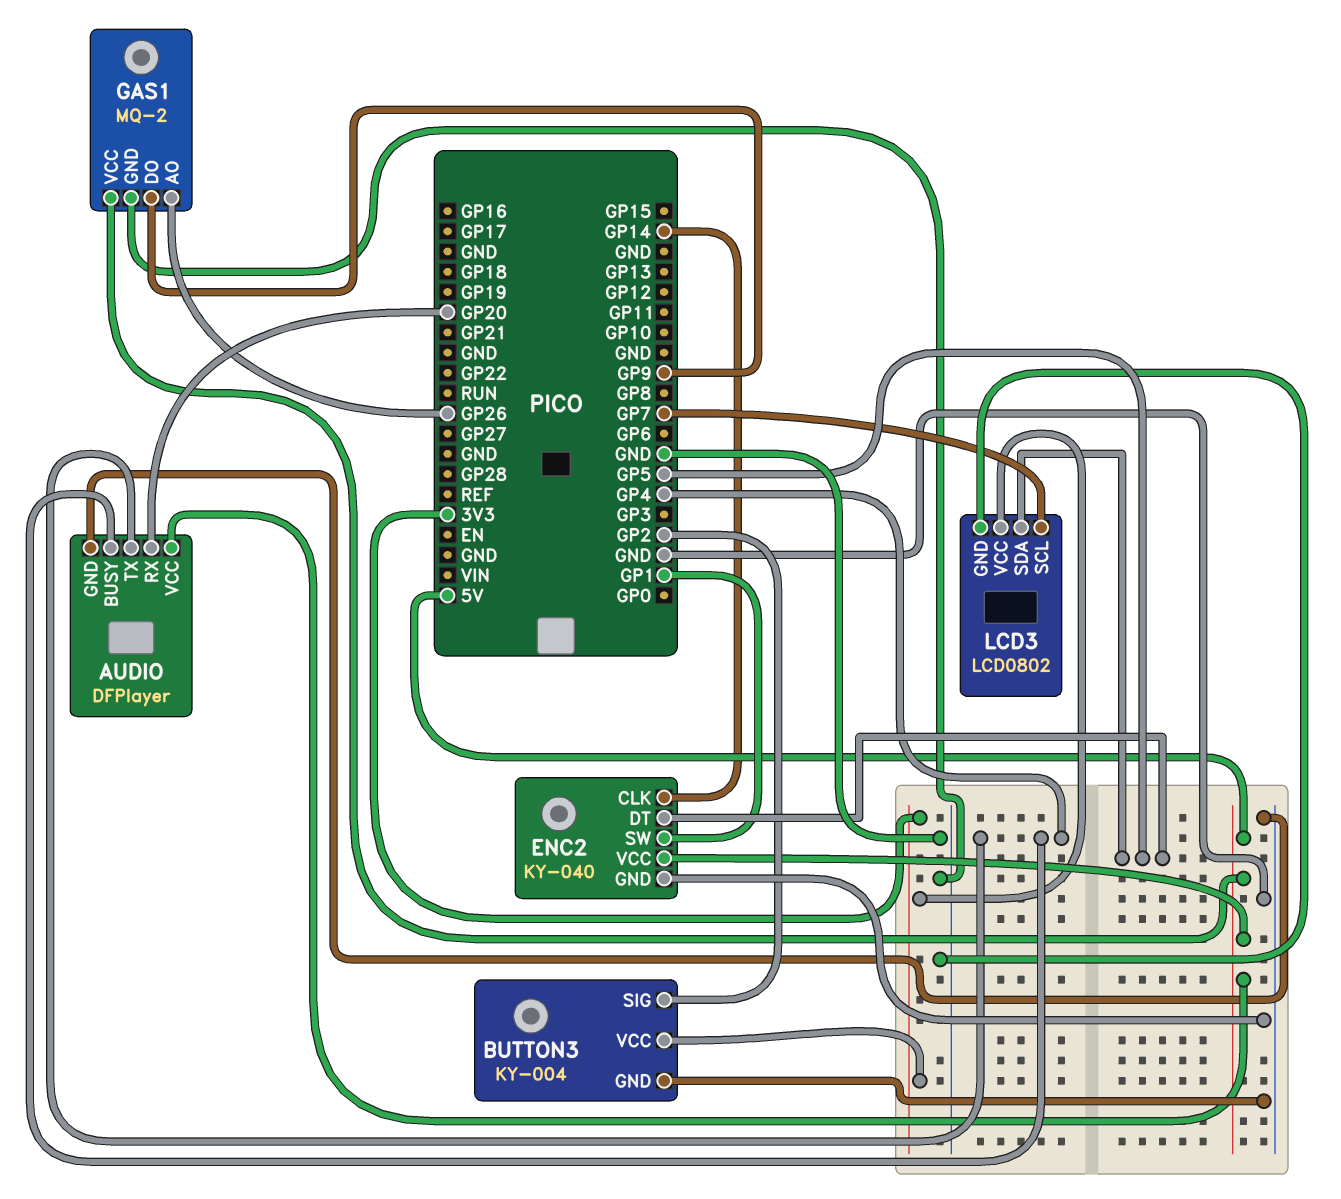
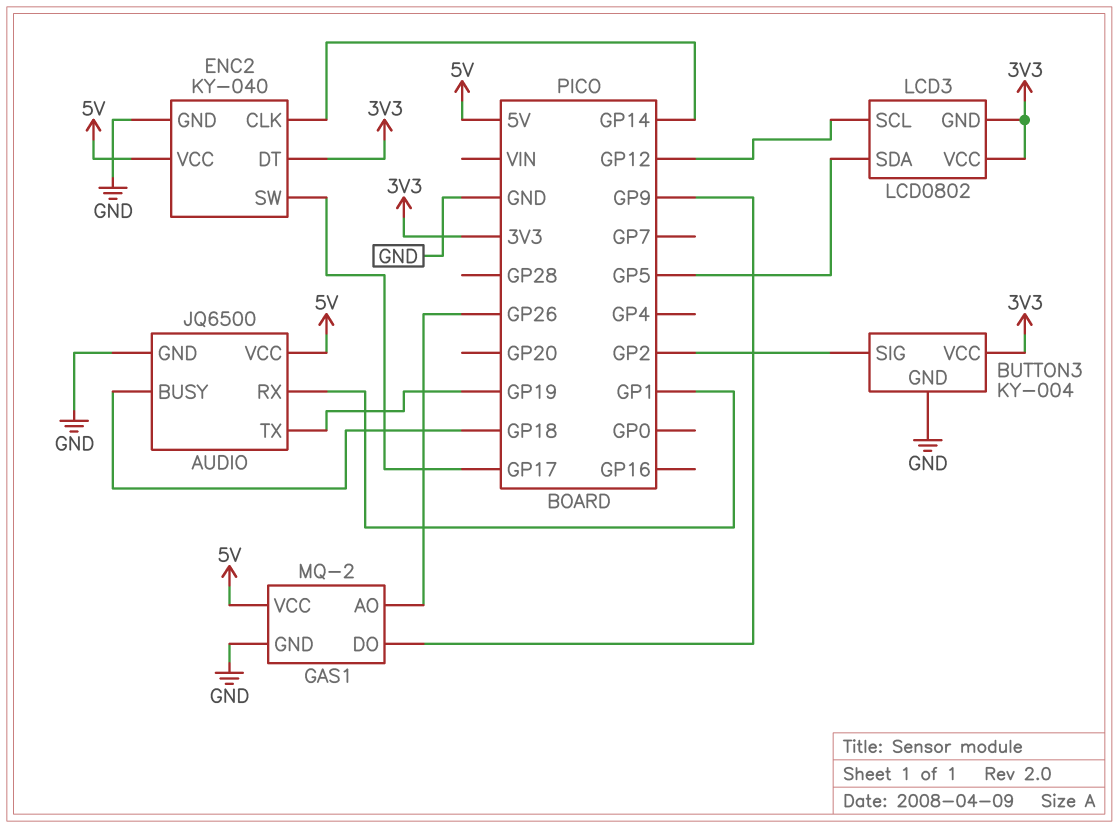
AUDIO: DFPlayer -> JQ6500
AUDIO pin BUSY: GP4 -> GP18
AUDIO pin RX: GP20 -> GP1
AUDIO pin TX: GP4 -> GP19
ENC2 pin DT: GP5 -> 3V3
ENC2 pin SW: GP1 -> GP17
LCD3 pin GND: GND -> 3V3
LCD3 pin SCL: GP7 -> GP12

